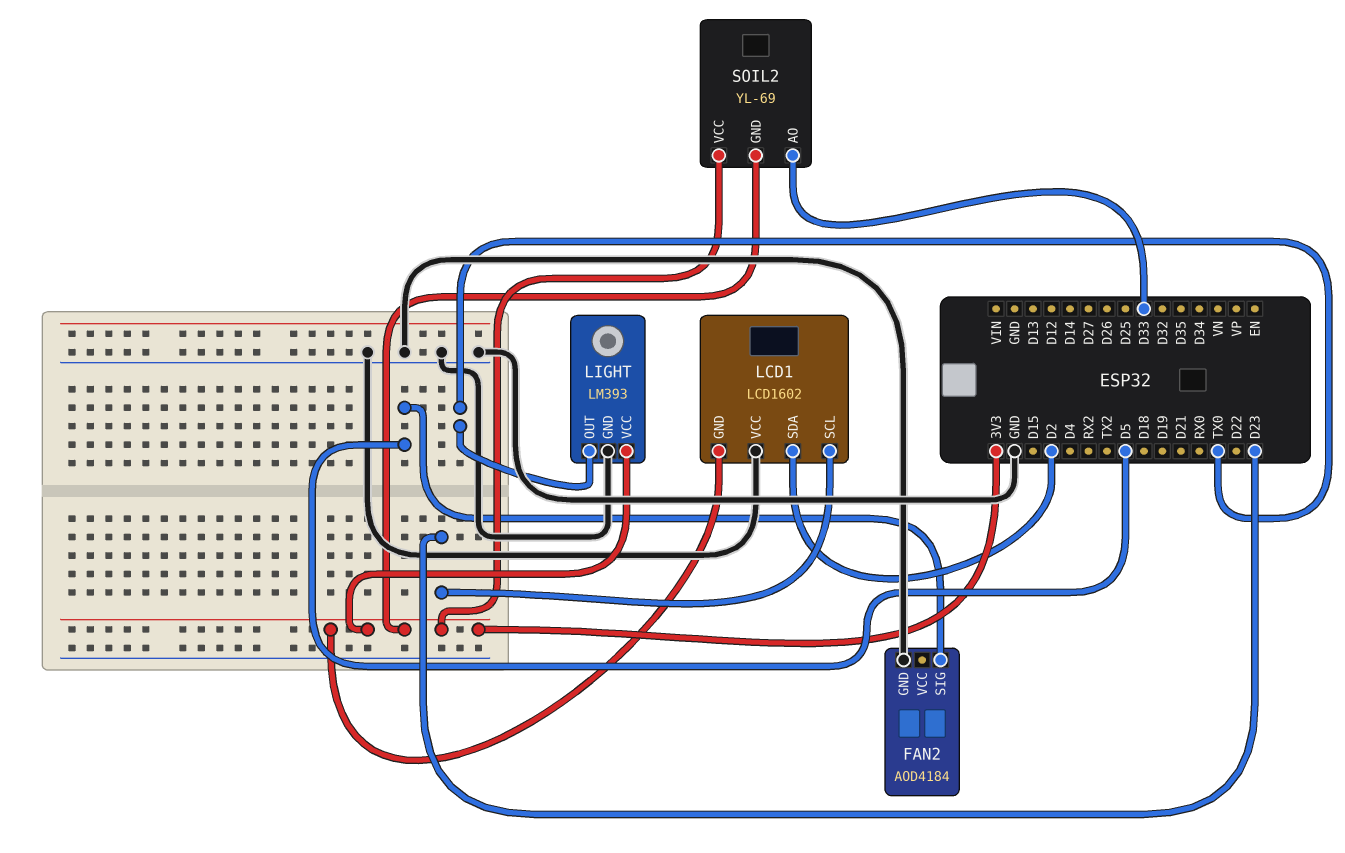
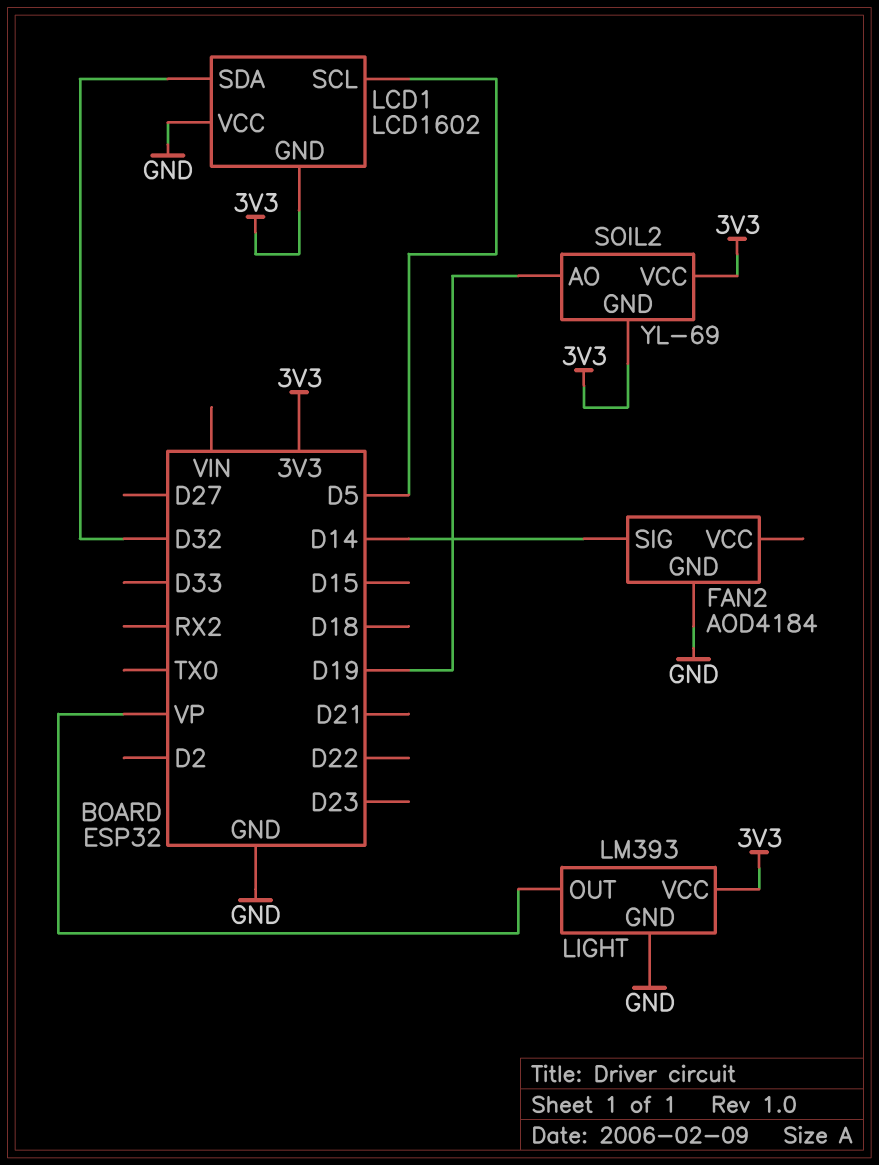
FAN2 pin SIG: D5 -> D14
LCD1 pin SCL: D23 -> D5
LCD1 pin SDA: D2 -> D32
LIGHT pin OUT: TX0 -> VP
SOIL2 pin AO: D33 -> D19

